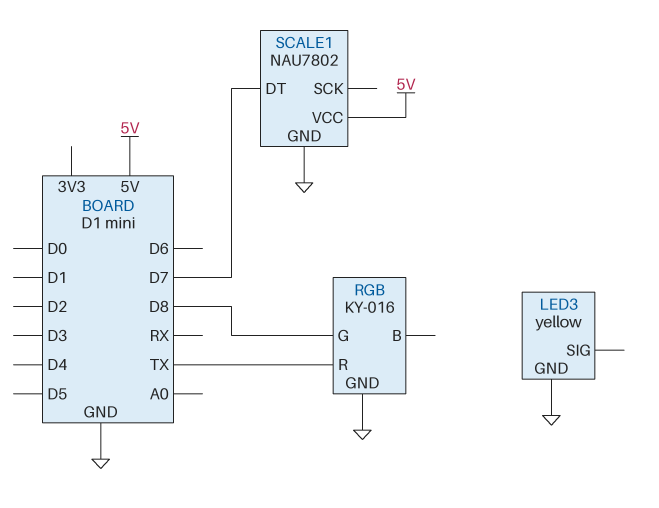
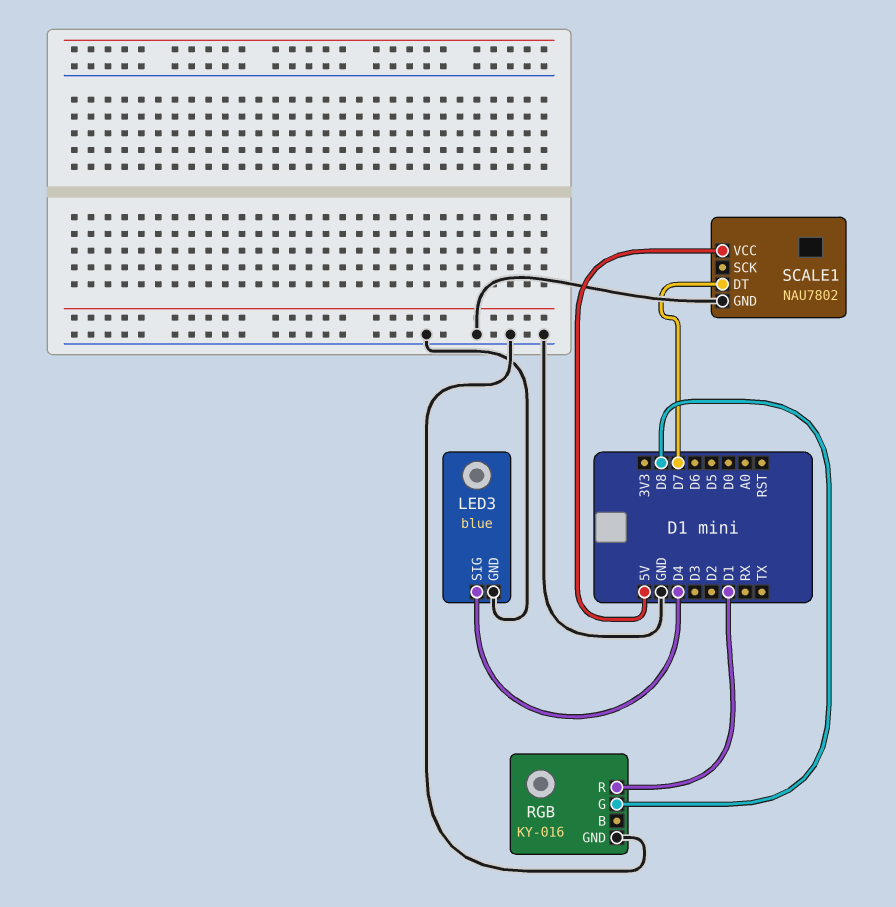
LED3: yellow -> blue
LED3 pin SIG: none -> D4
RGB pin R: TX -> D1

